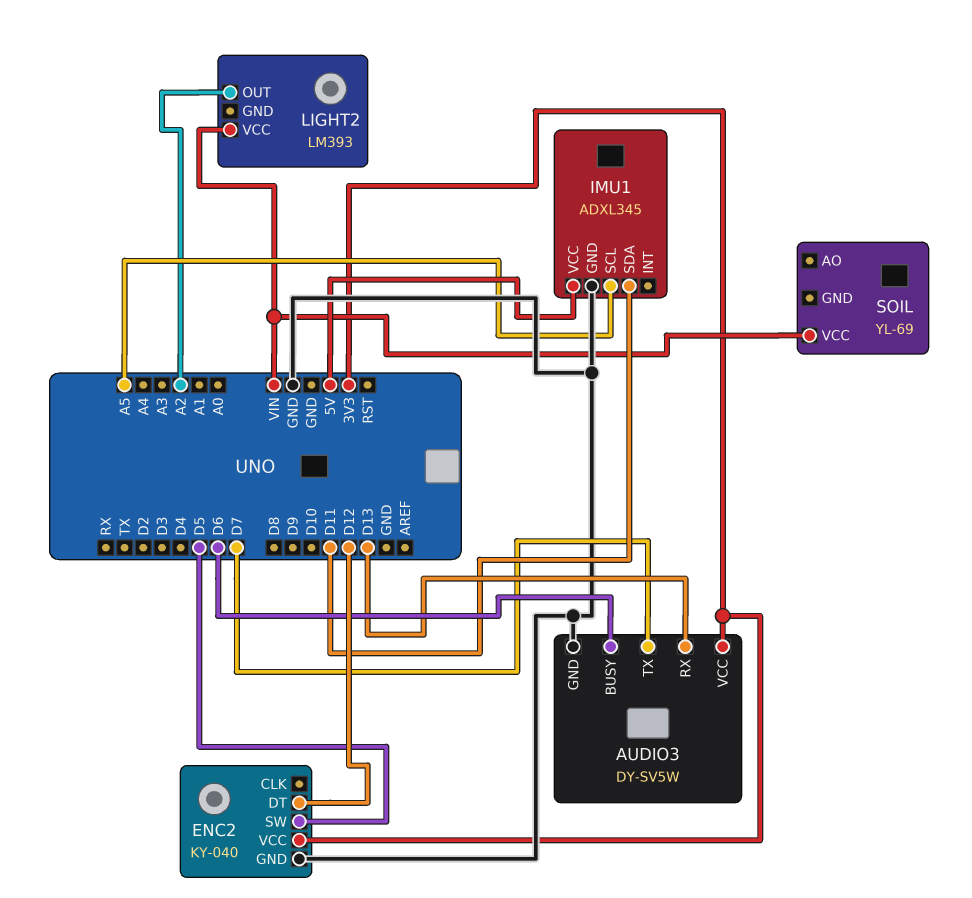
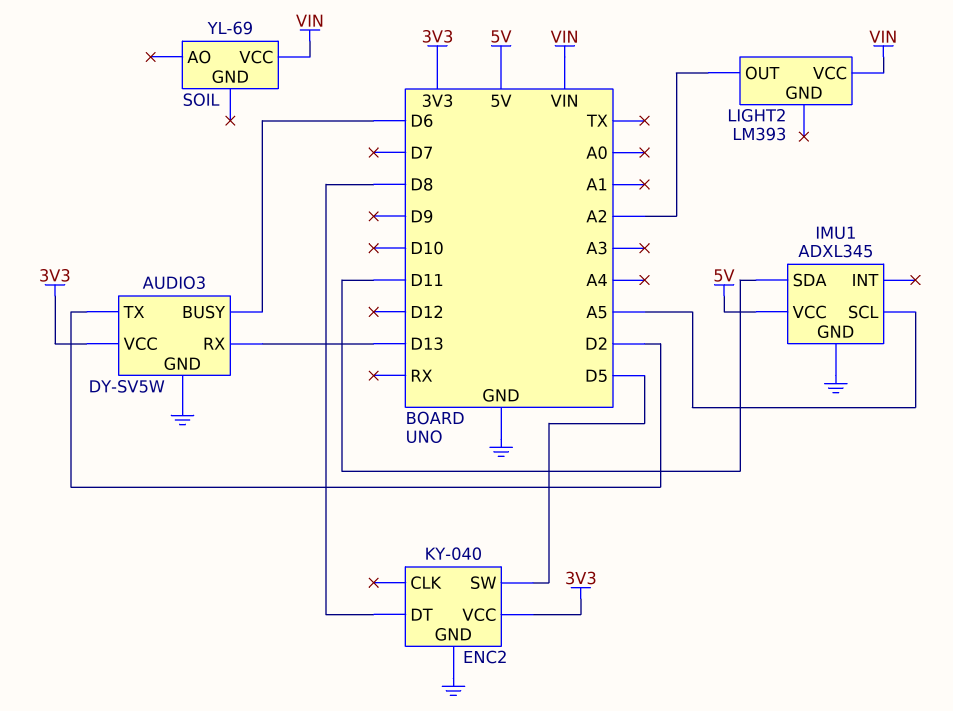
AUDIO3 pin TX: D7 -> D2
ENC2 pin DT: D12 -> D8

